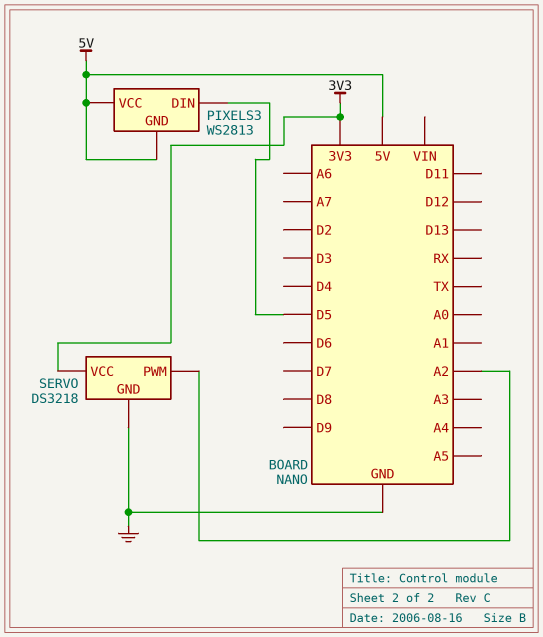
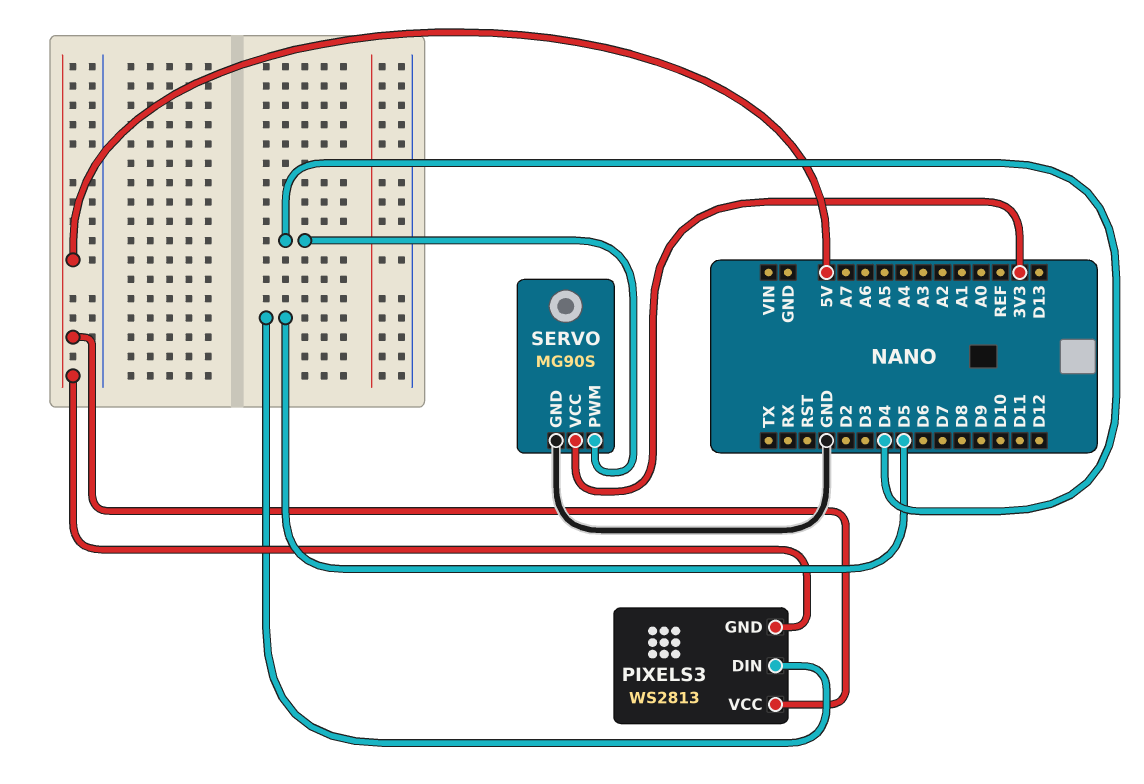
SERVO: DS3218 -> MG90S
SERVO pin PWM: A2 -> D4

